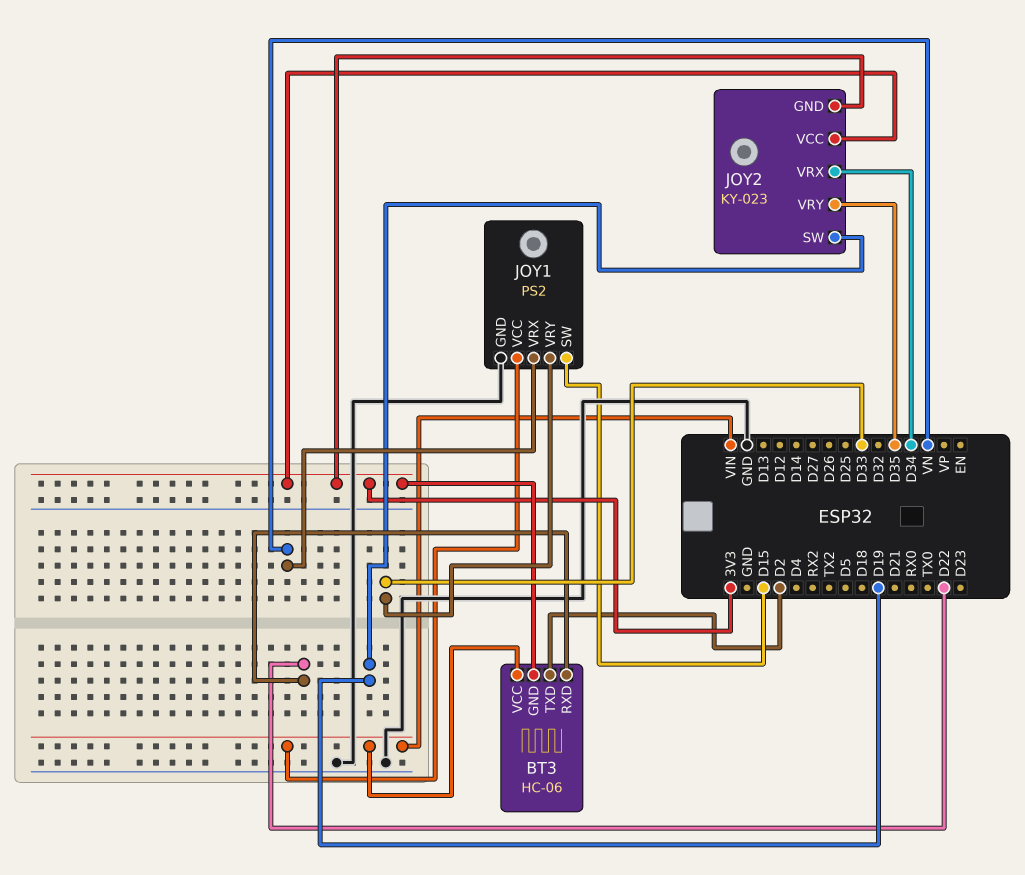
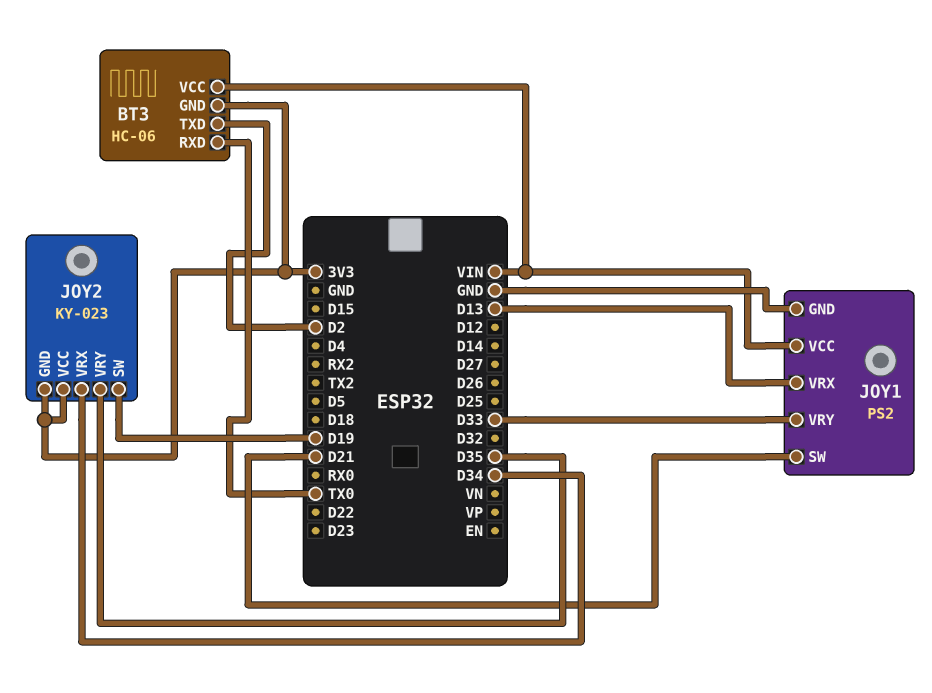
BT3 pin RXD: D22 -> TX0
JOY1 pin SW: D15 -> D21
JOY1 pin VRX: VN -> D13

